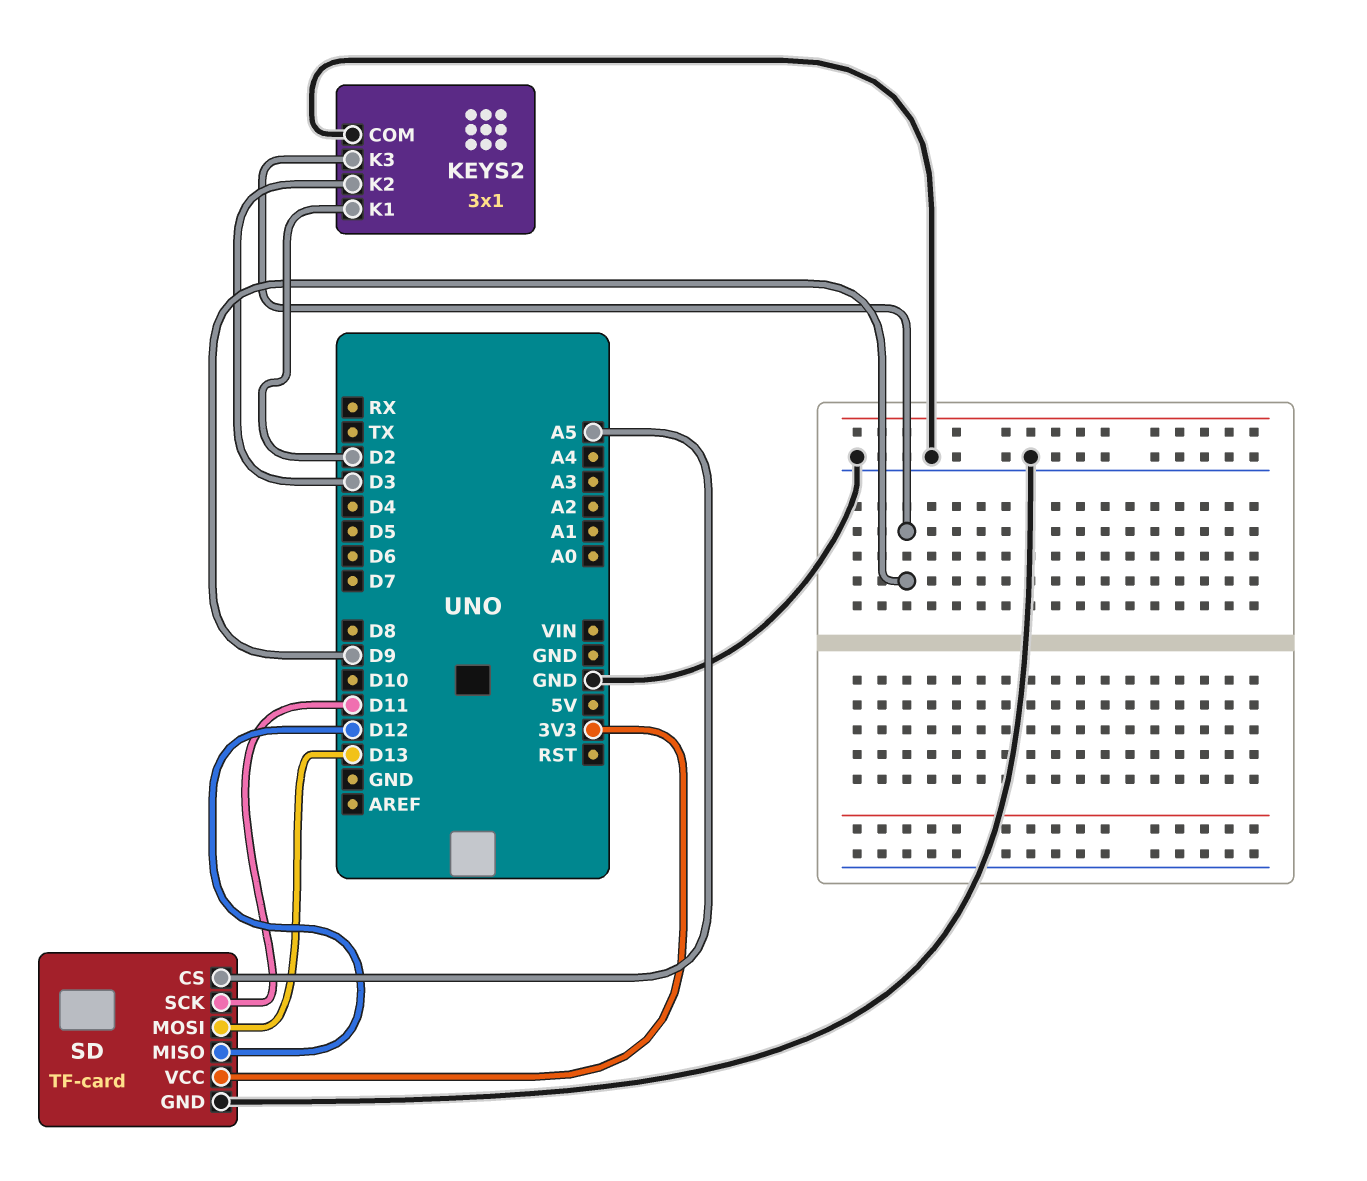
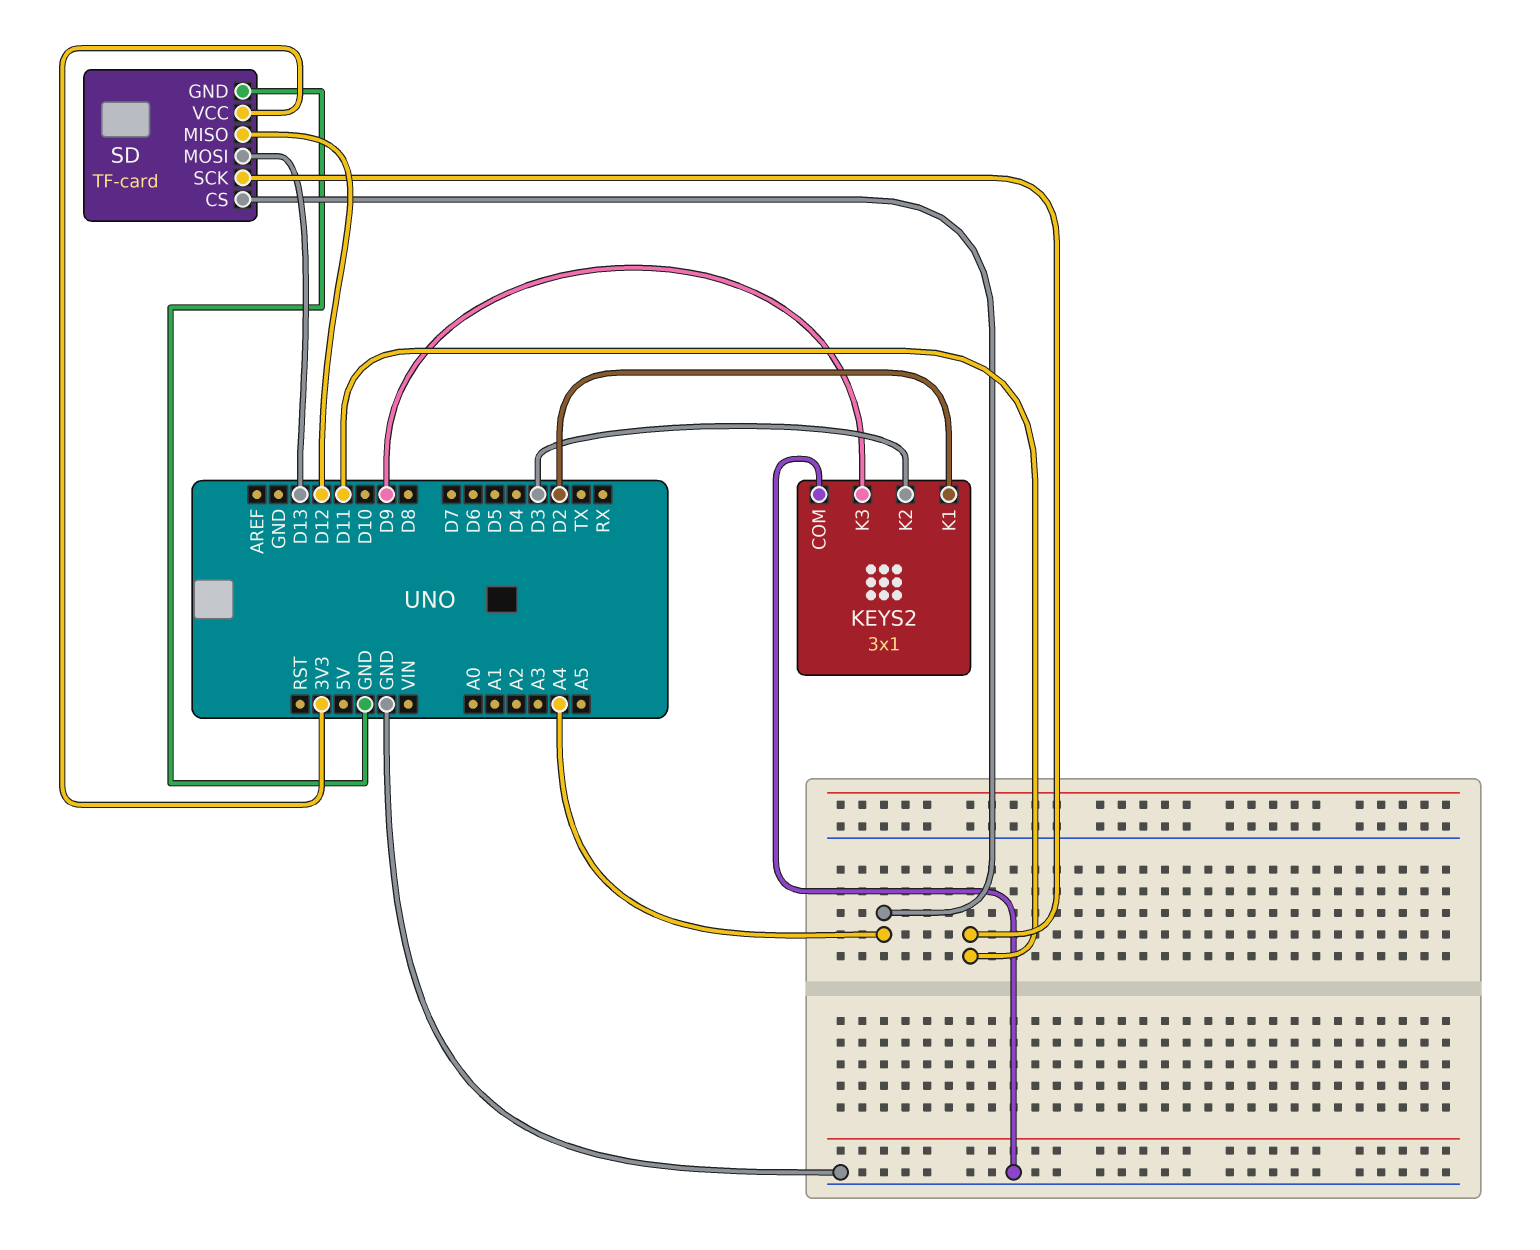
SD pin CS: A5 -> A4

